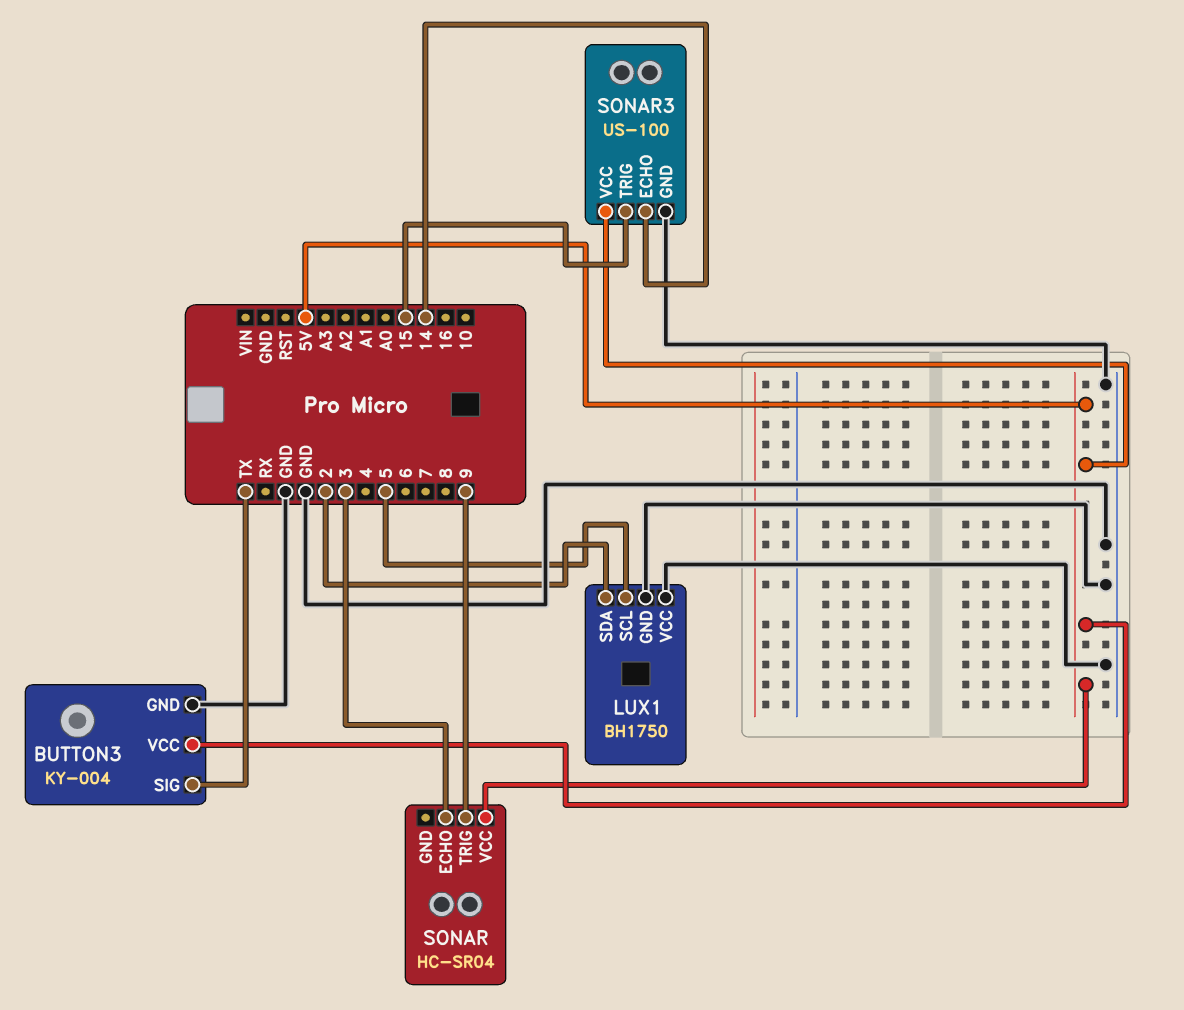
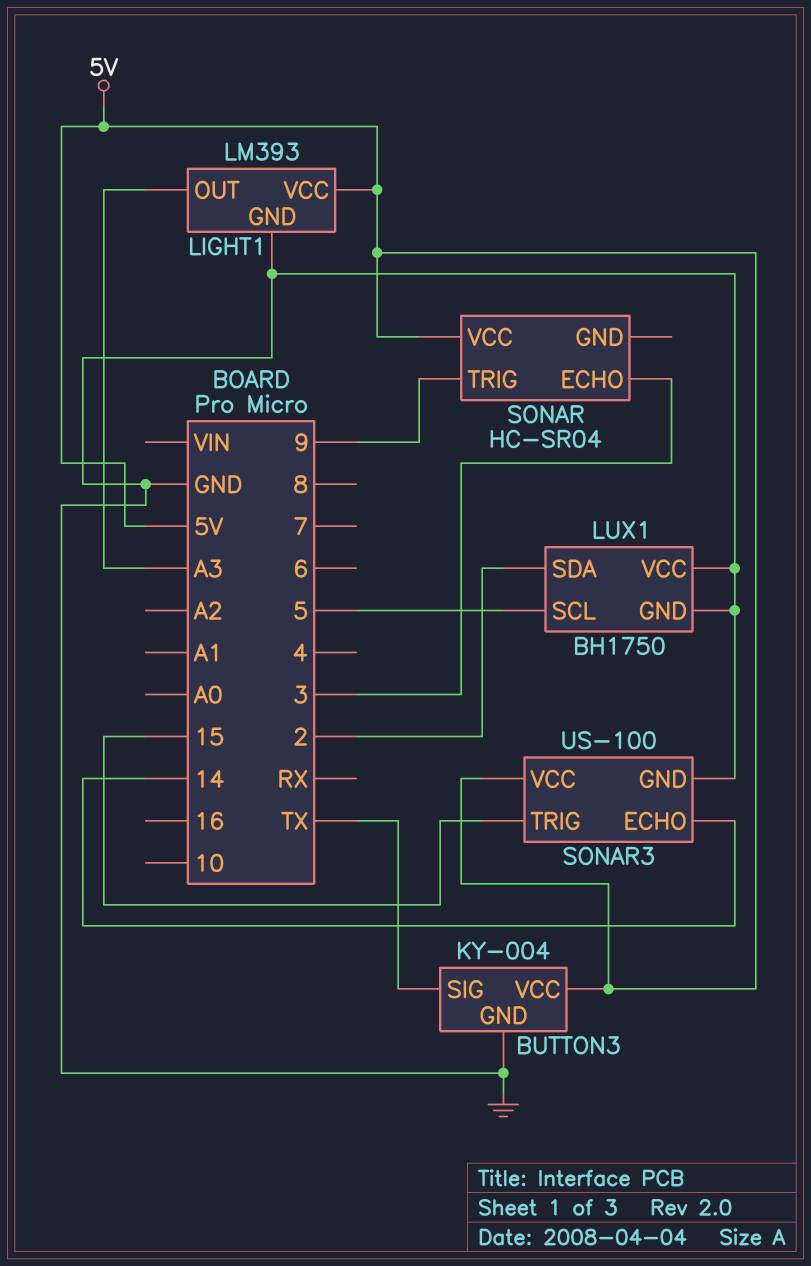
LIGHT1: none -> LM393
LIGHT1 pin GND: none -> GND
LIGHT1 pin OUT: none -> A3
LIGHT1 pin VCC: none -> 5V

